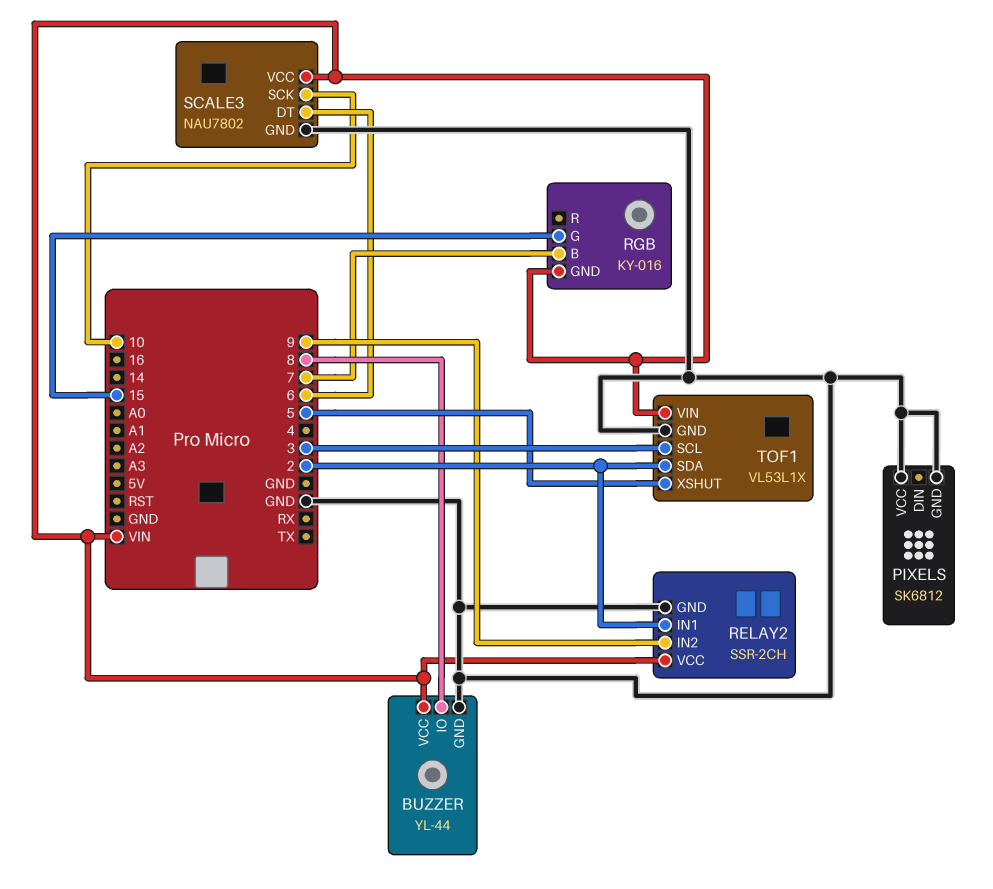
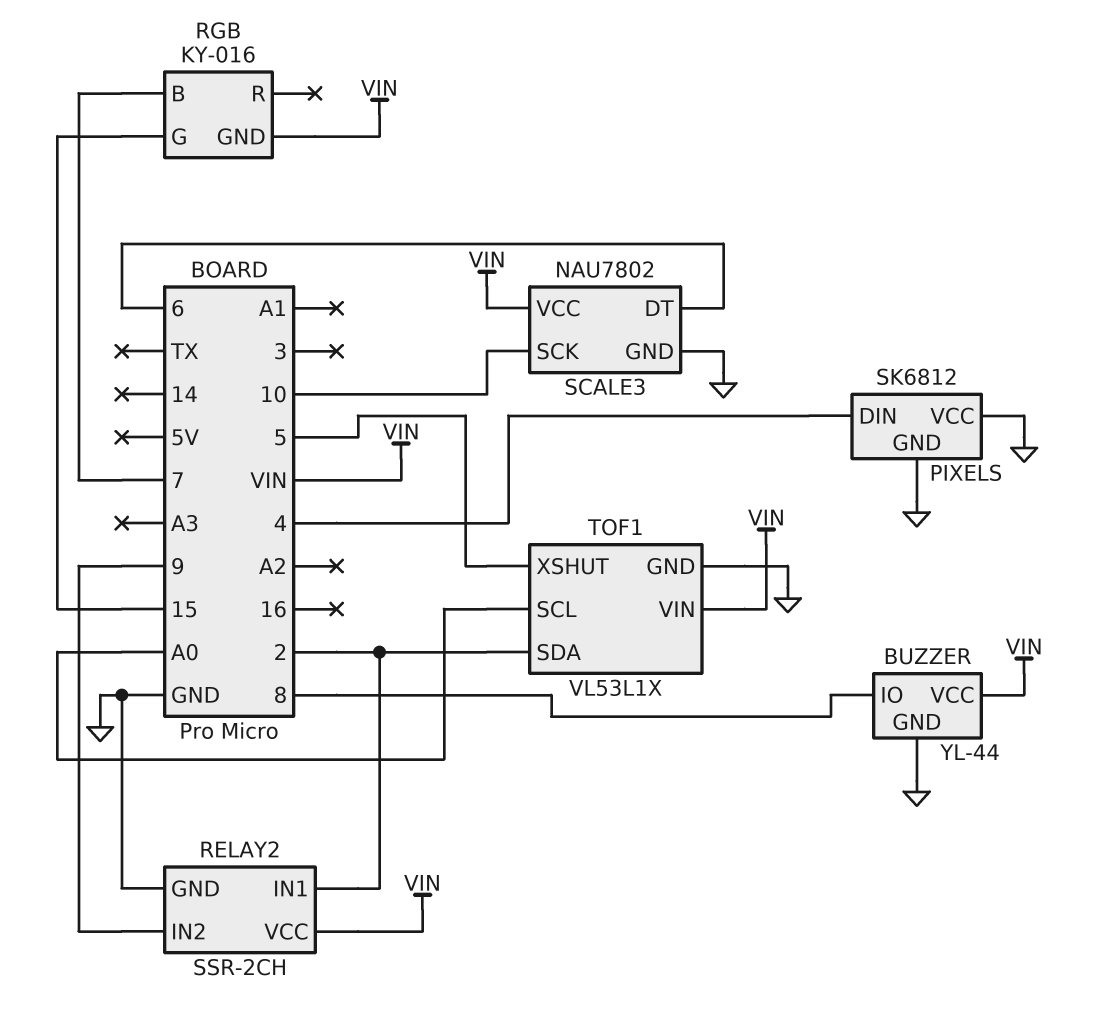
PIXELS pin DIN: none -> 4
TOF1 pin SCL: 3 -> A0

